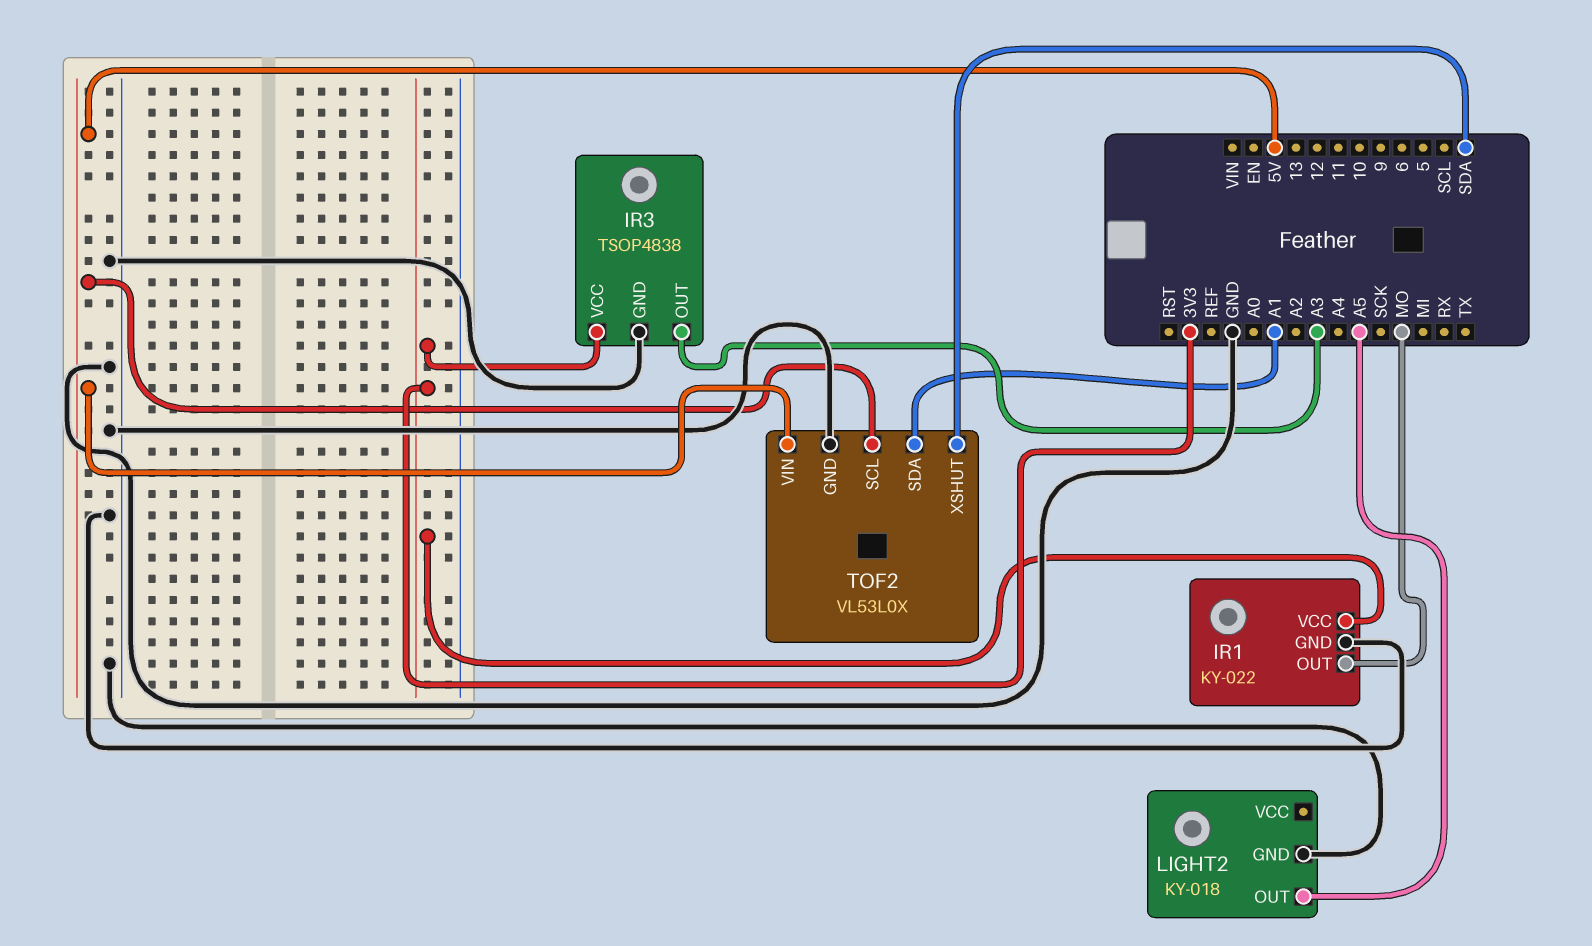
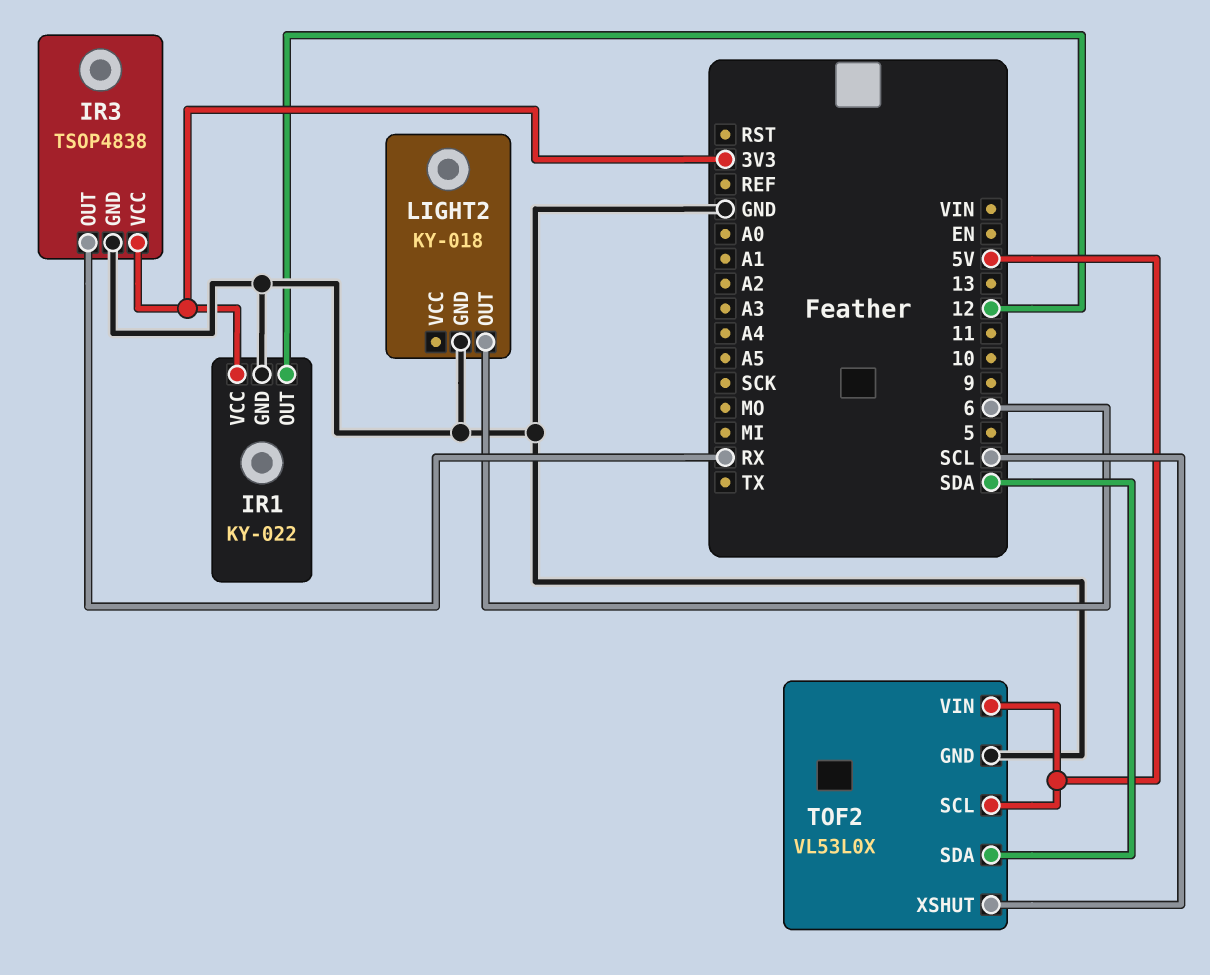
IR1 pin OUT: MO -> 12
IR3 pin OUT: A3 -> RX
LIGHT2 pin OUT: A5 -> 6
TOF2 pin SDA: A1 -> SDA
TOF2 pin XSHUT: SDA -> SCL

